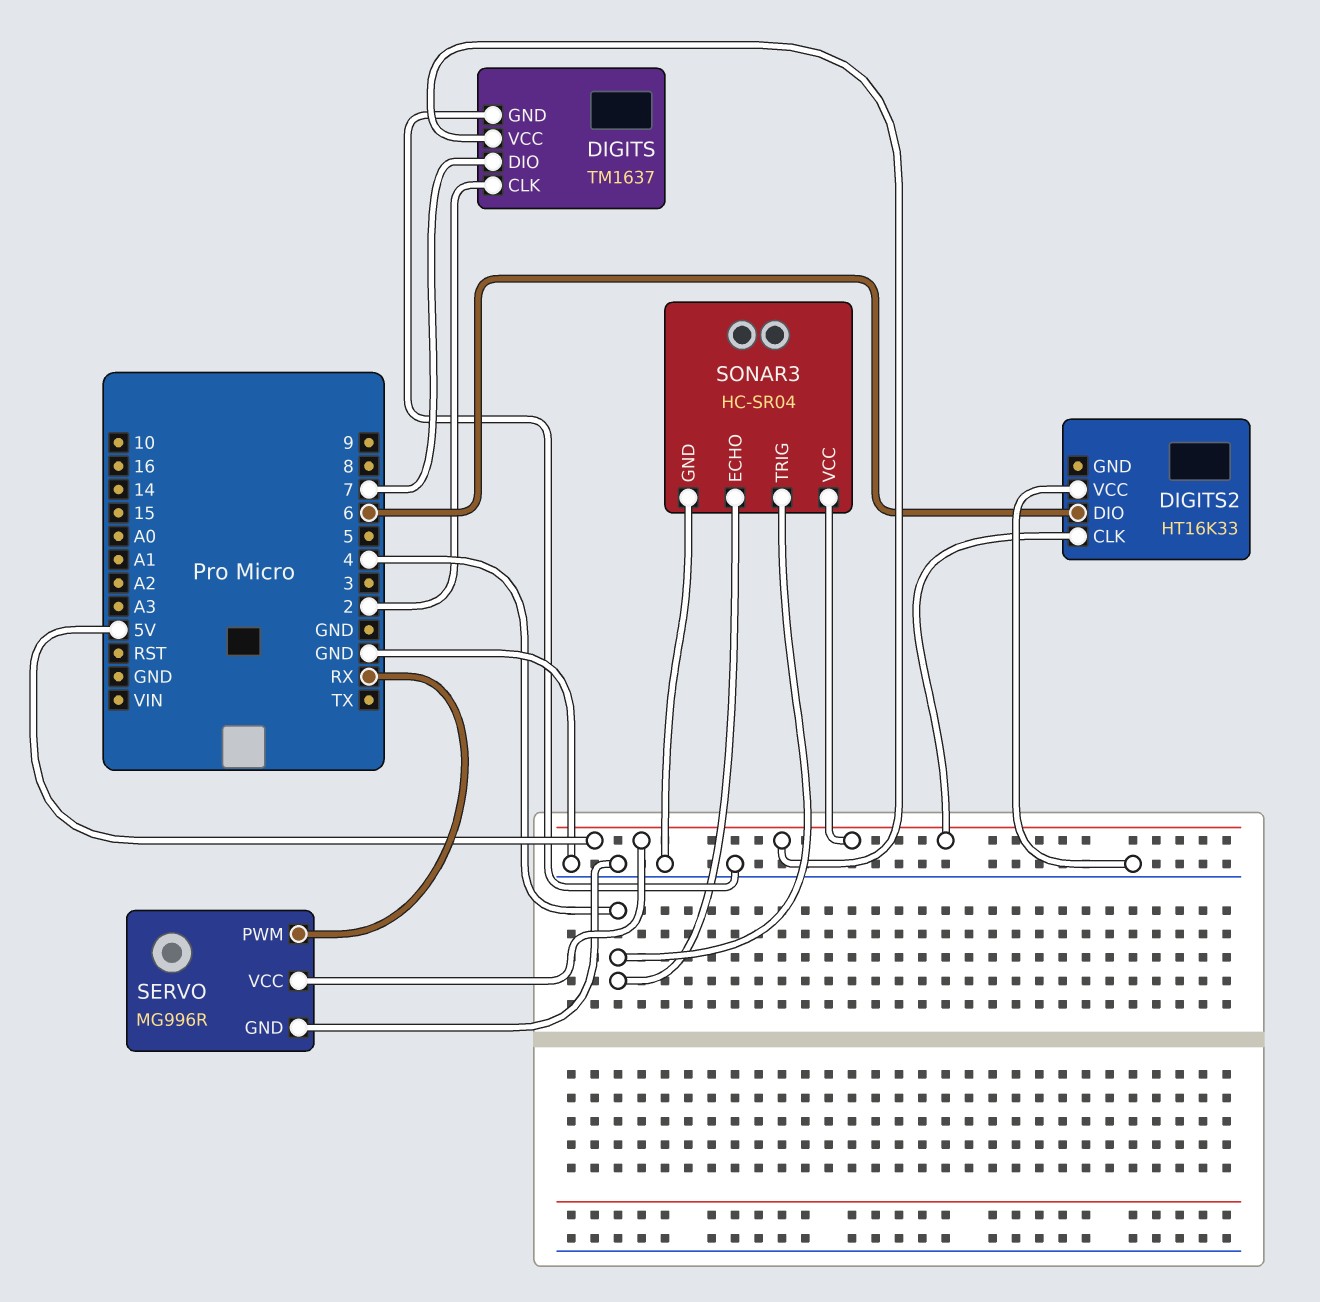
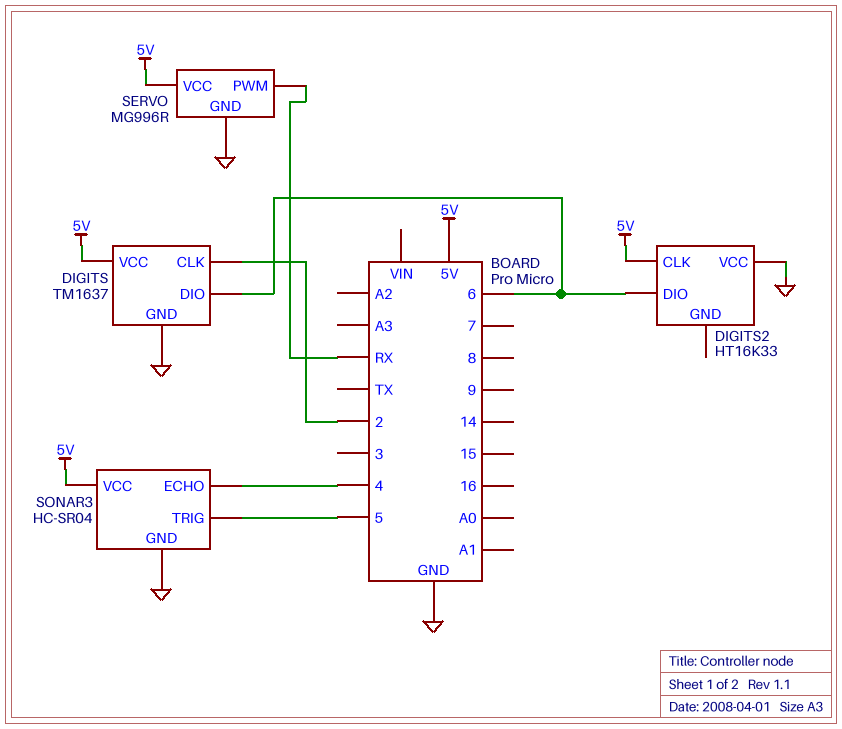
DIGITS pin DIO: 7 -> 6
SONAR3 pin TRIG: 4 -> 5

